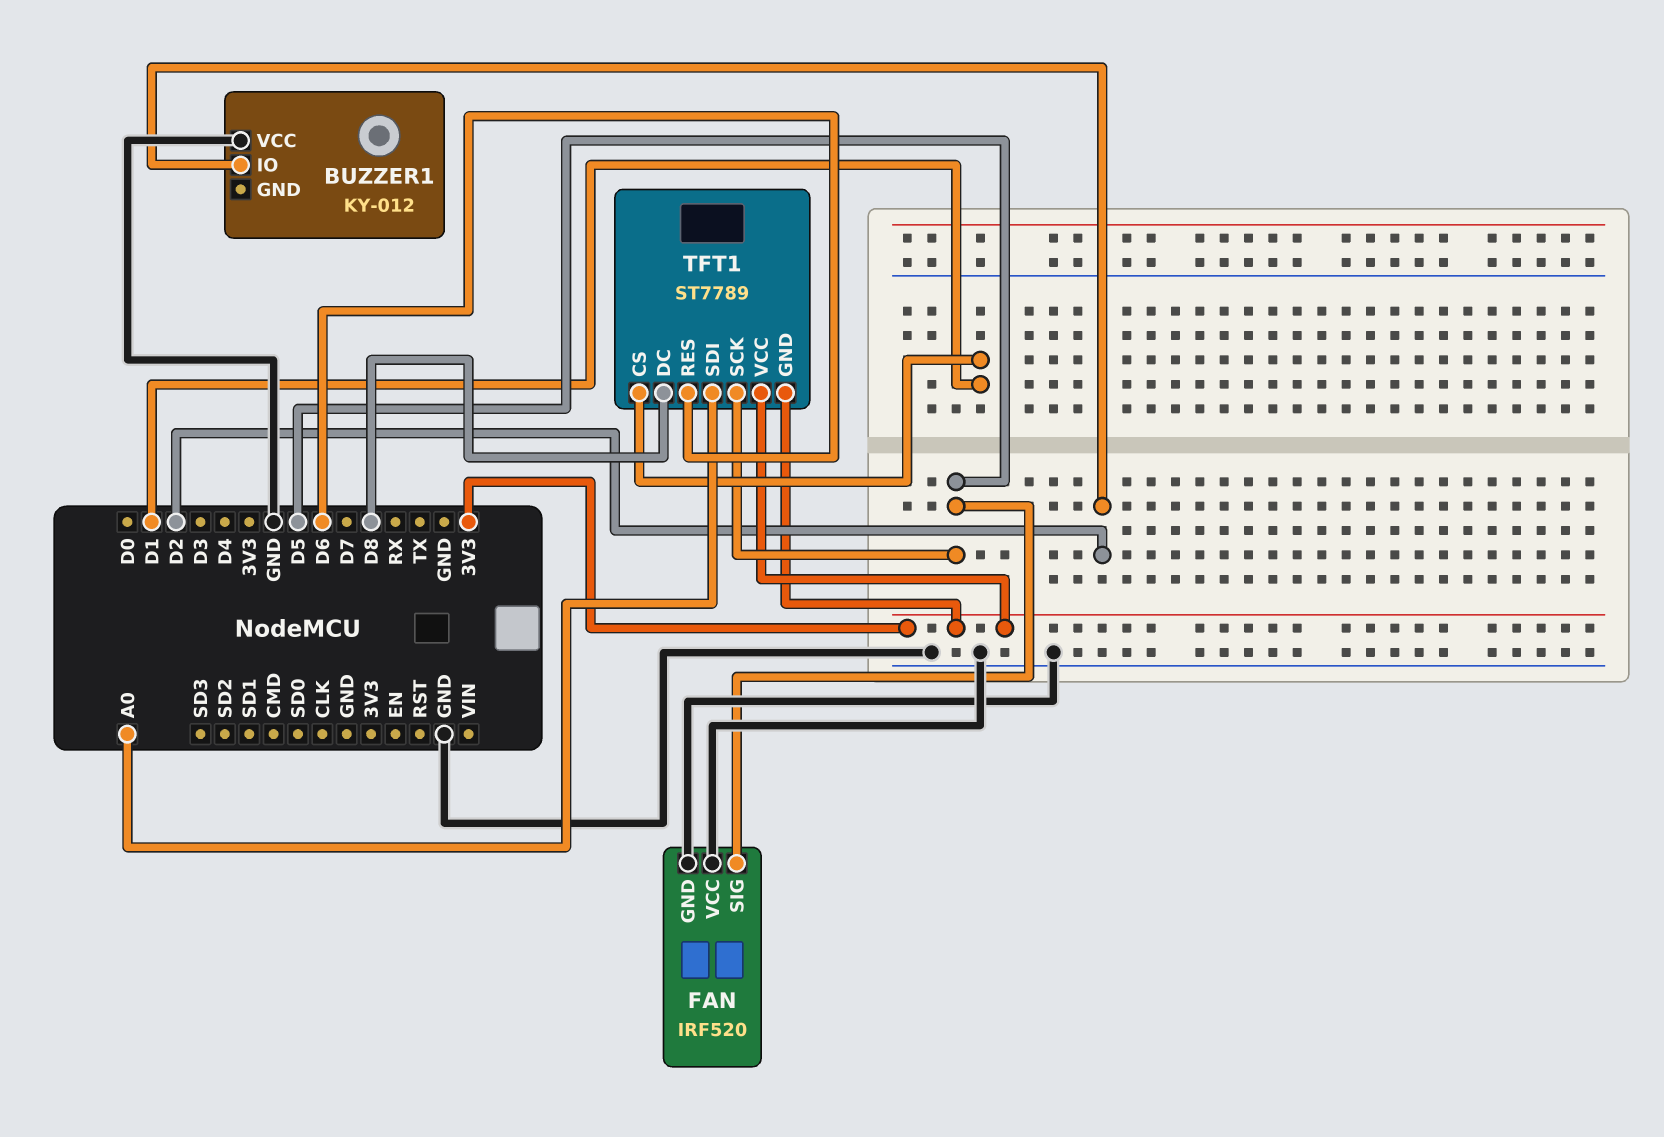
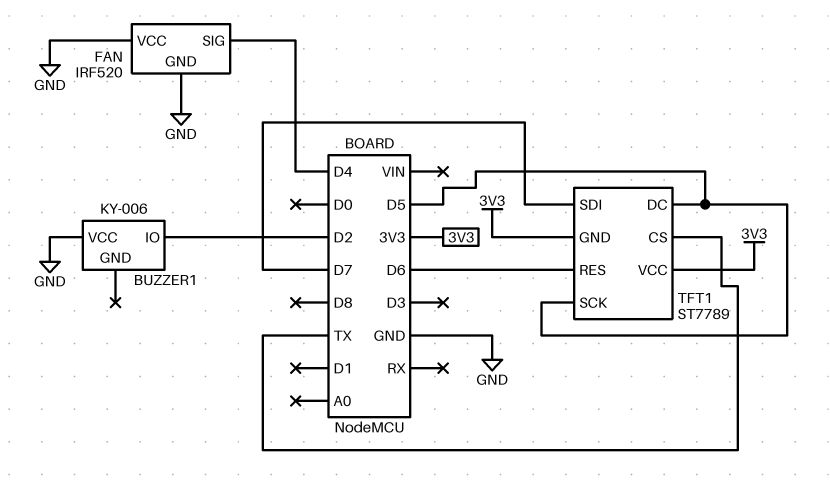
BUZZER1: KY-012 -> KY-006
FAN pin SIG: D5 -> D4
TFT1 pin CS: D1 -> TX
TFT1 pin DC: D8 -> D5
TFT1 pin SDI: A0 -> D7

